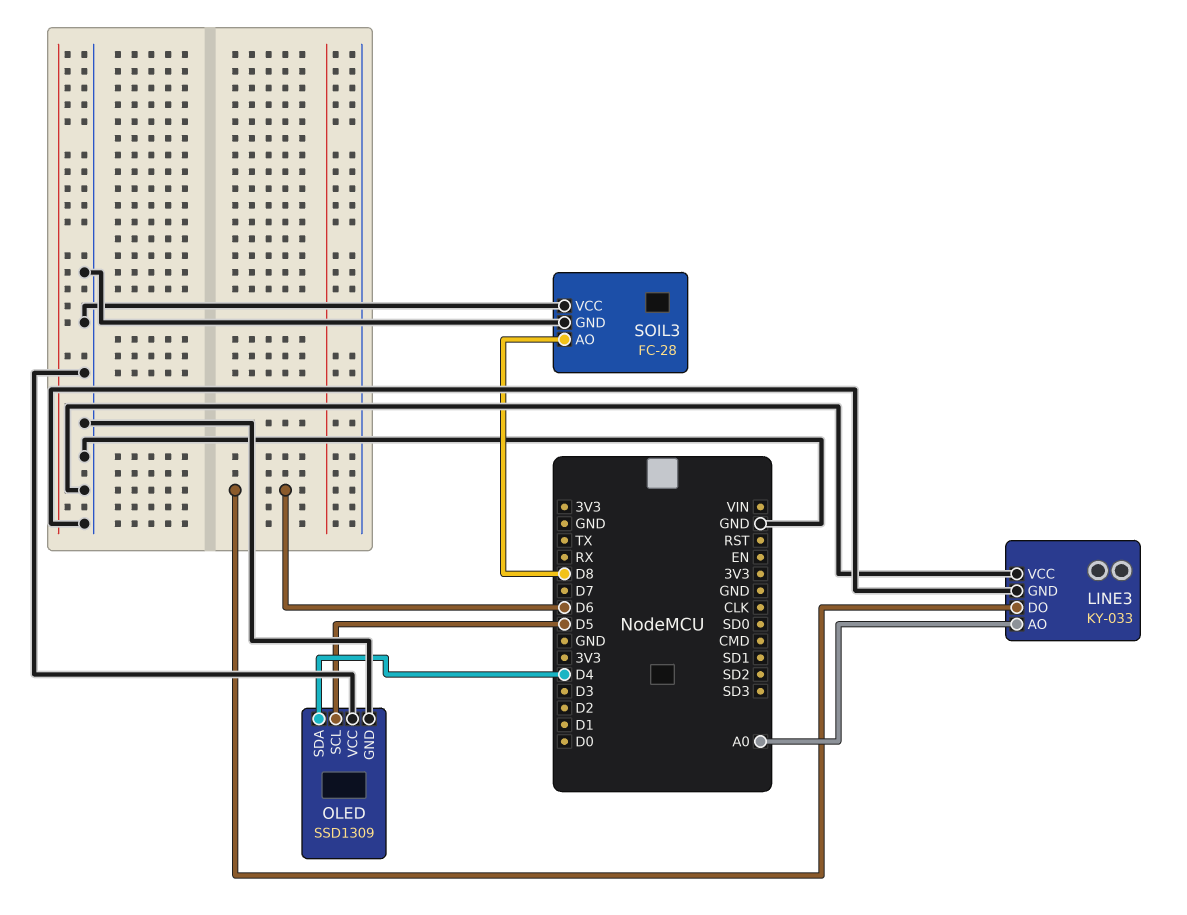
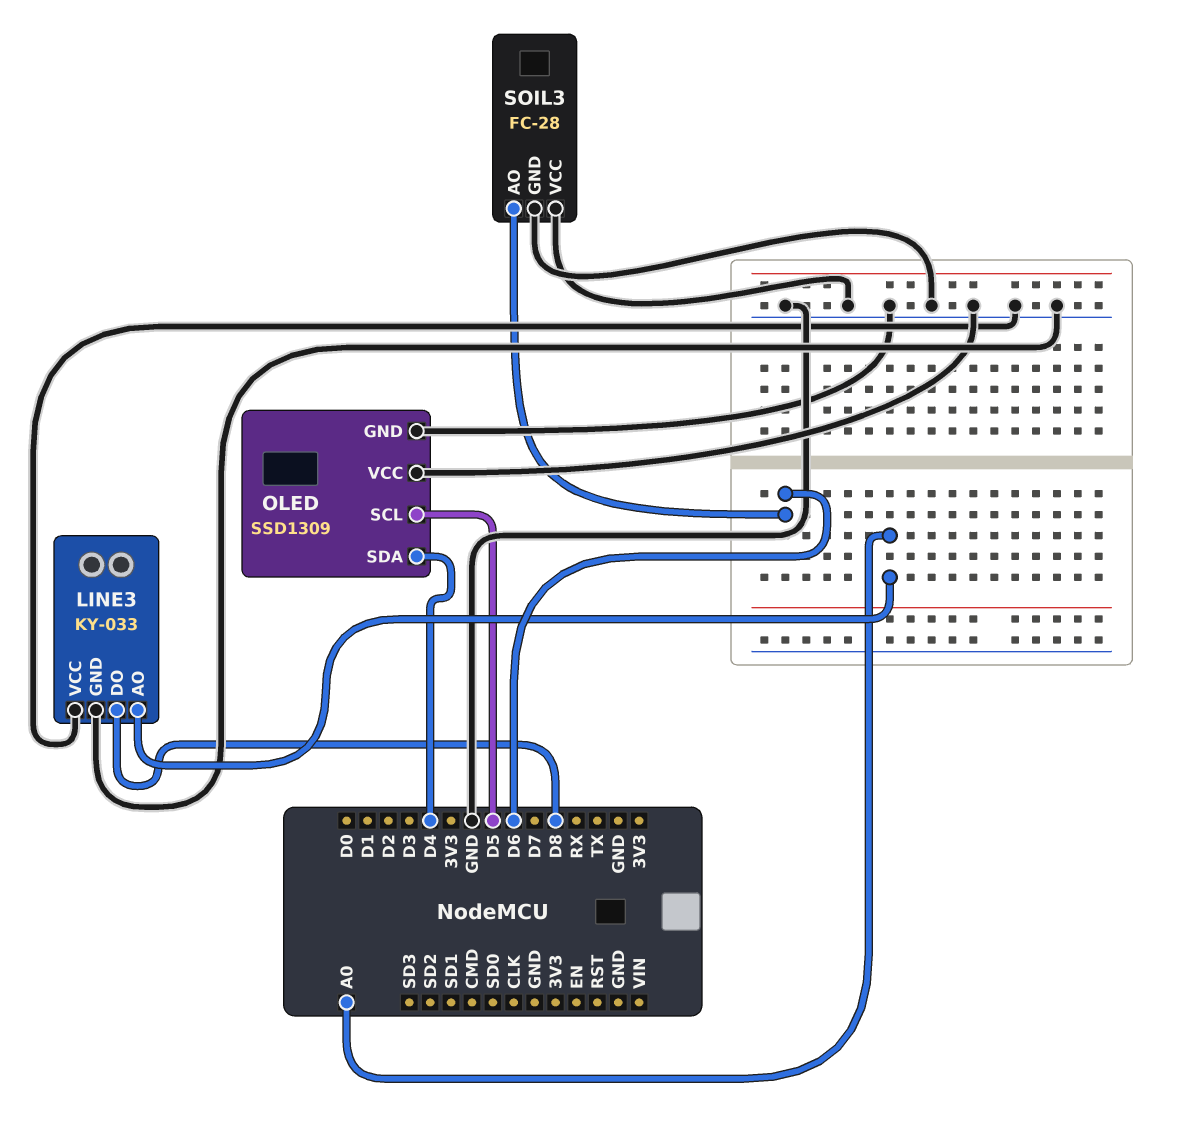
LINE3 pin DO: D6 -> D8
SOIL3 pin AO: D8 -> D6

